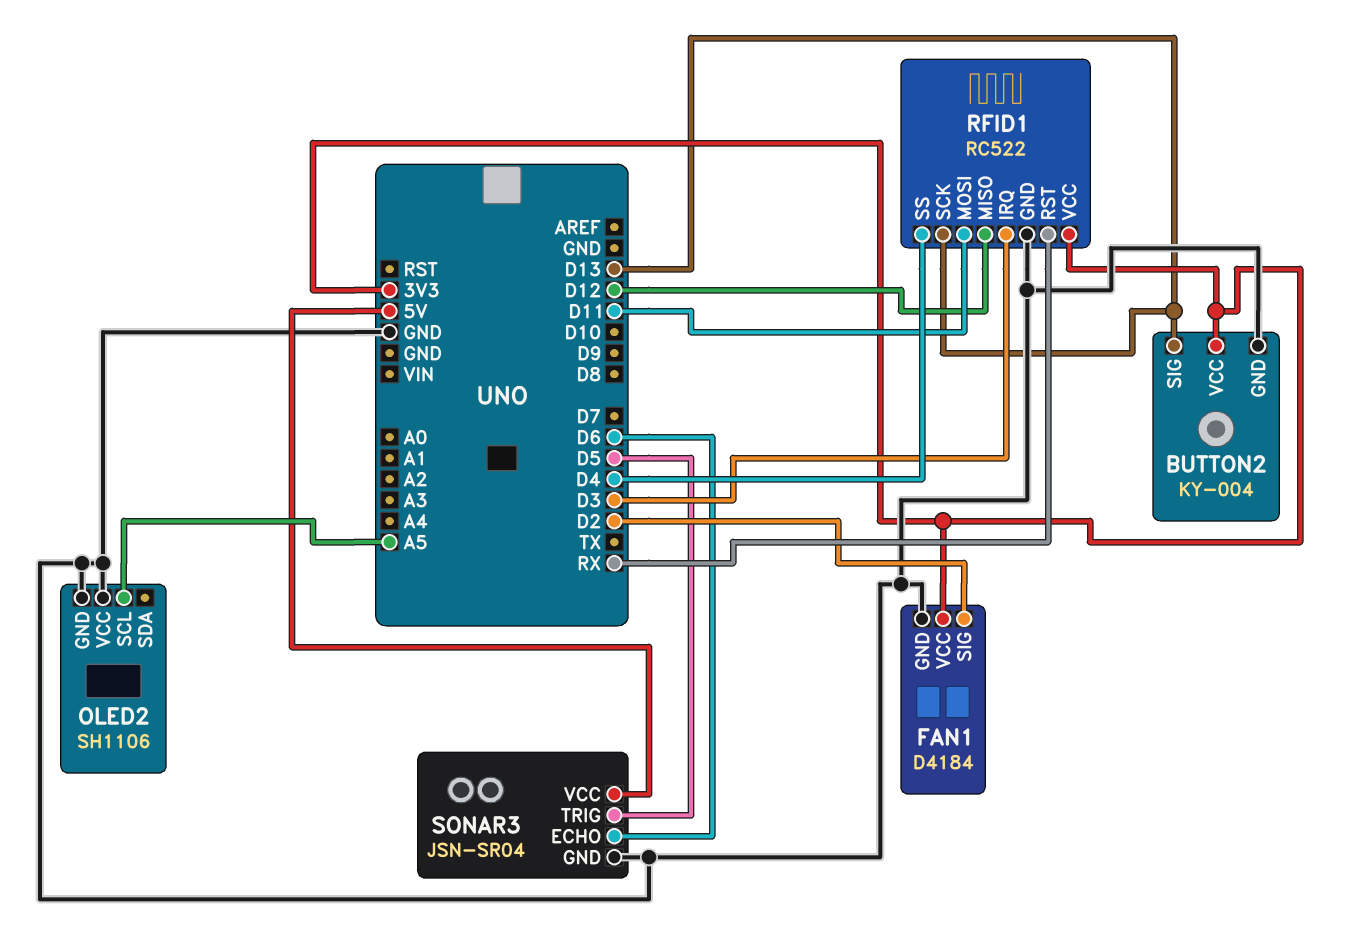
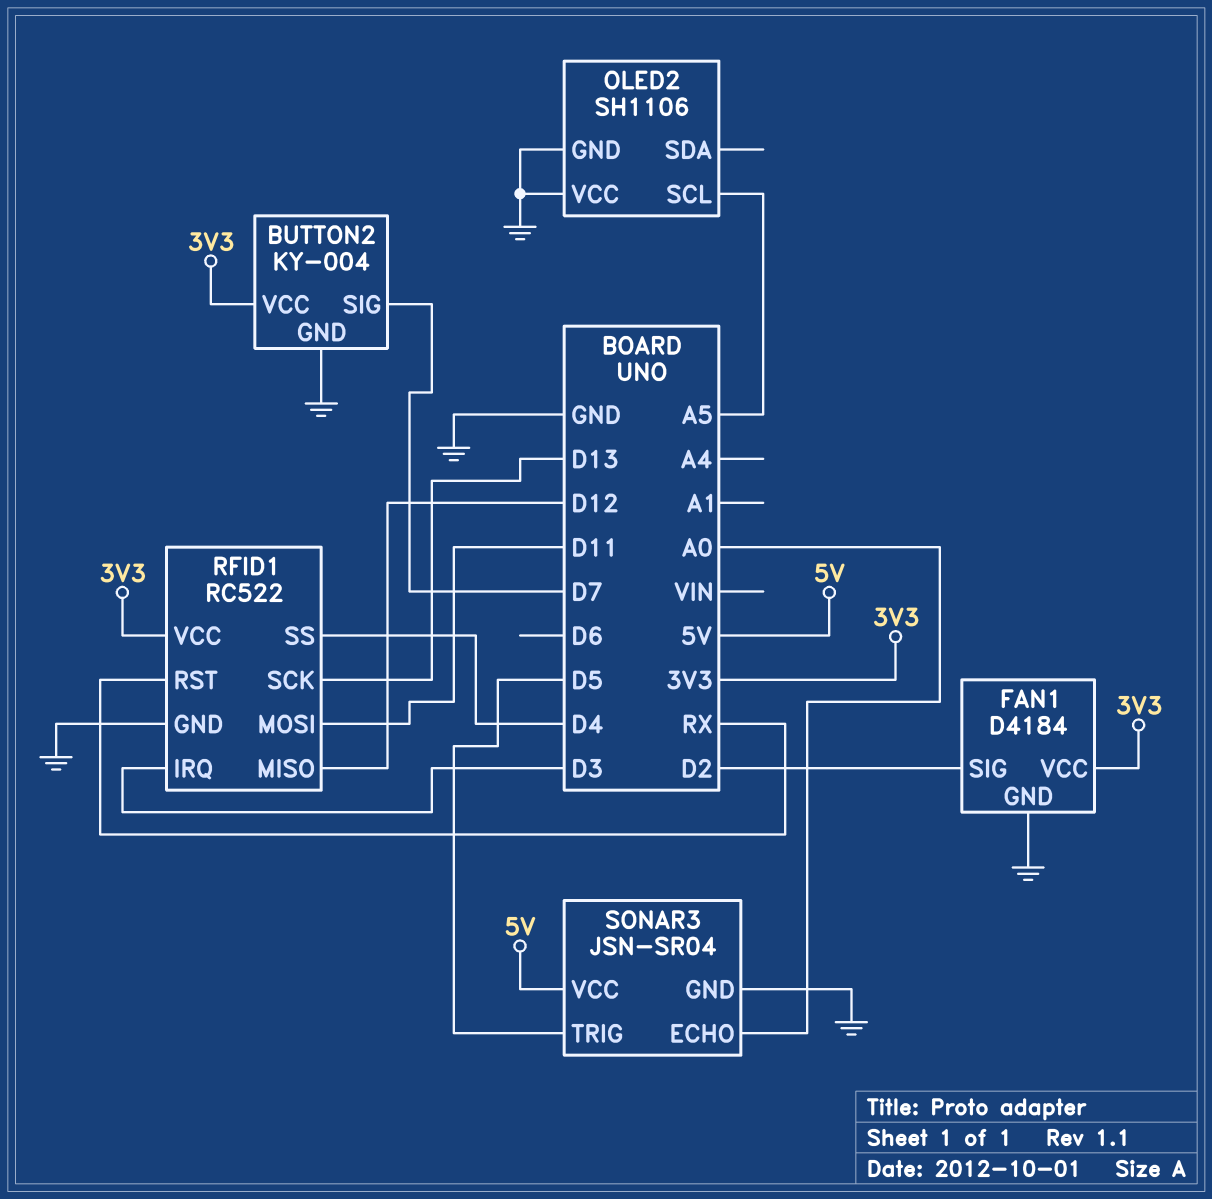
BUTTON2 pin SIG: D13 -> D7
SONAR3 pin ECHO: D6 -> A0

